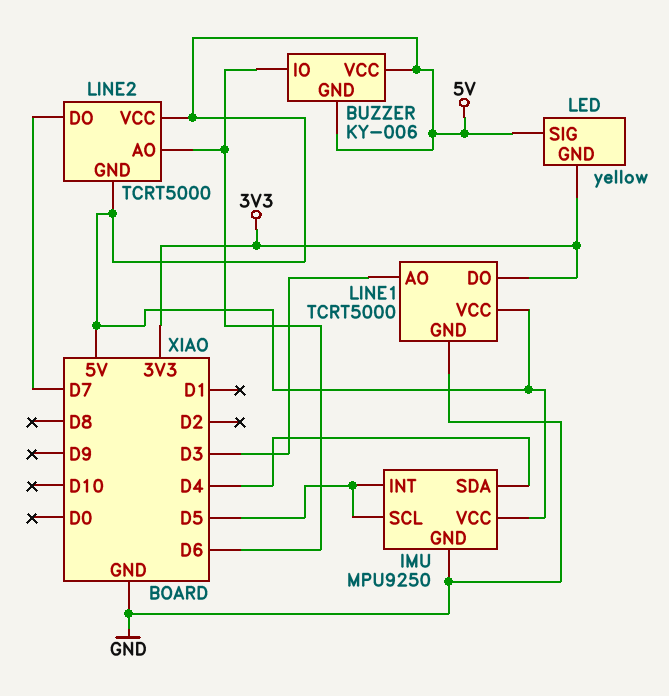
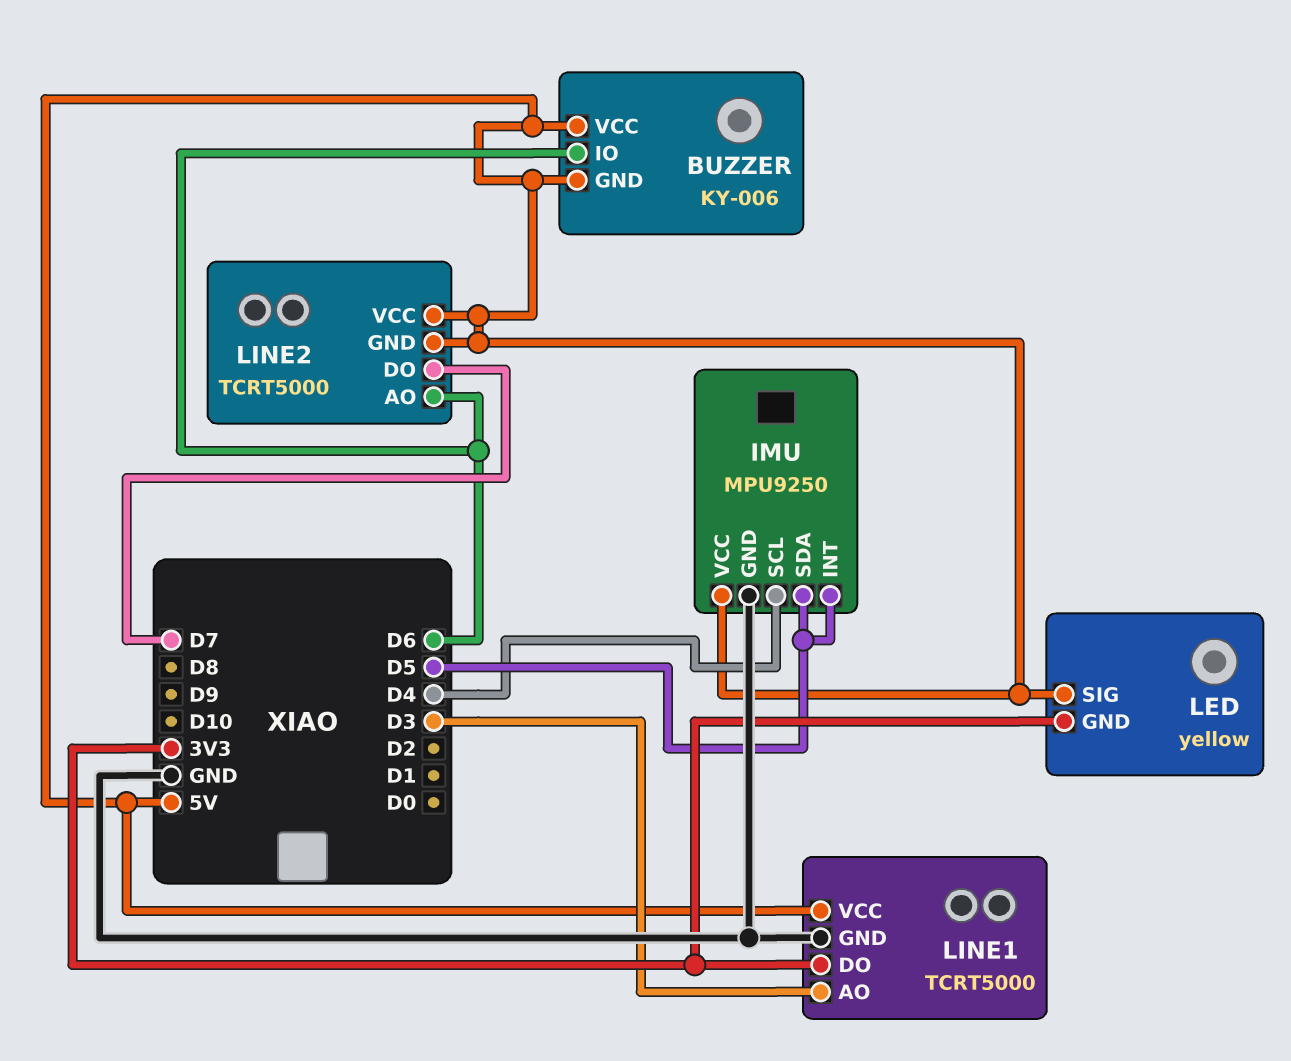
IMU pin SCL: D5 -> D4
IMU pin SDA: D4 -> D5

